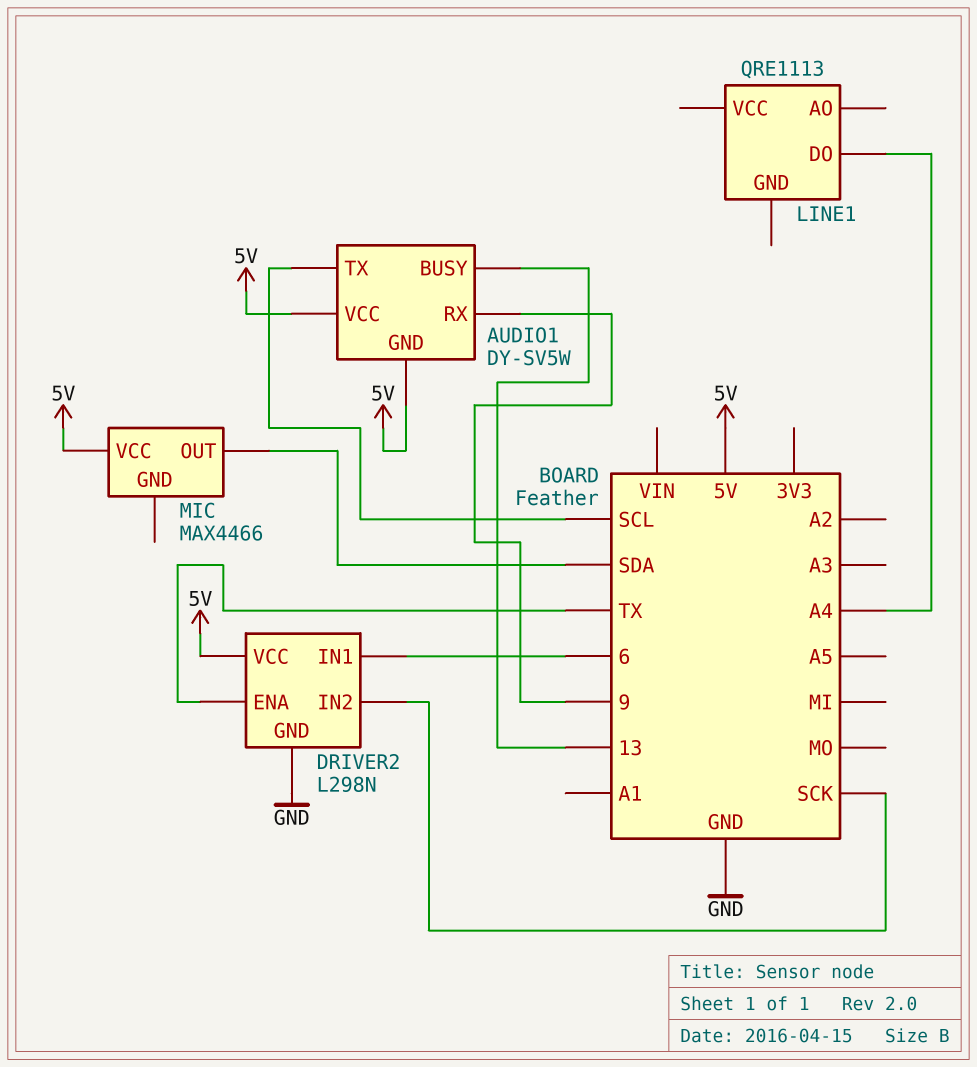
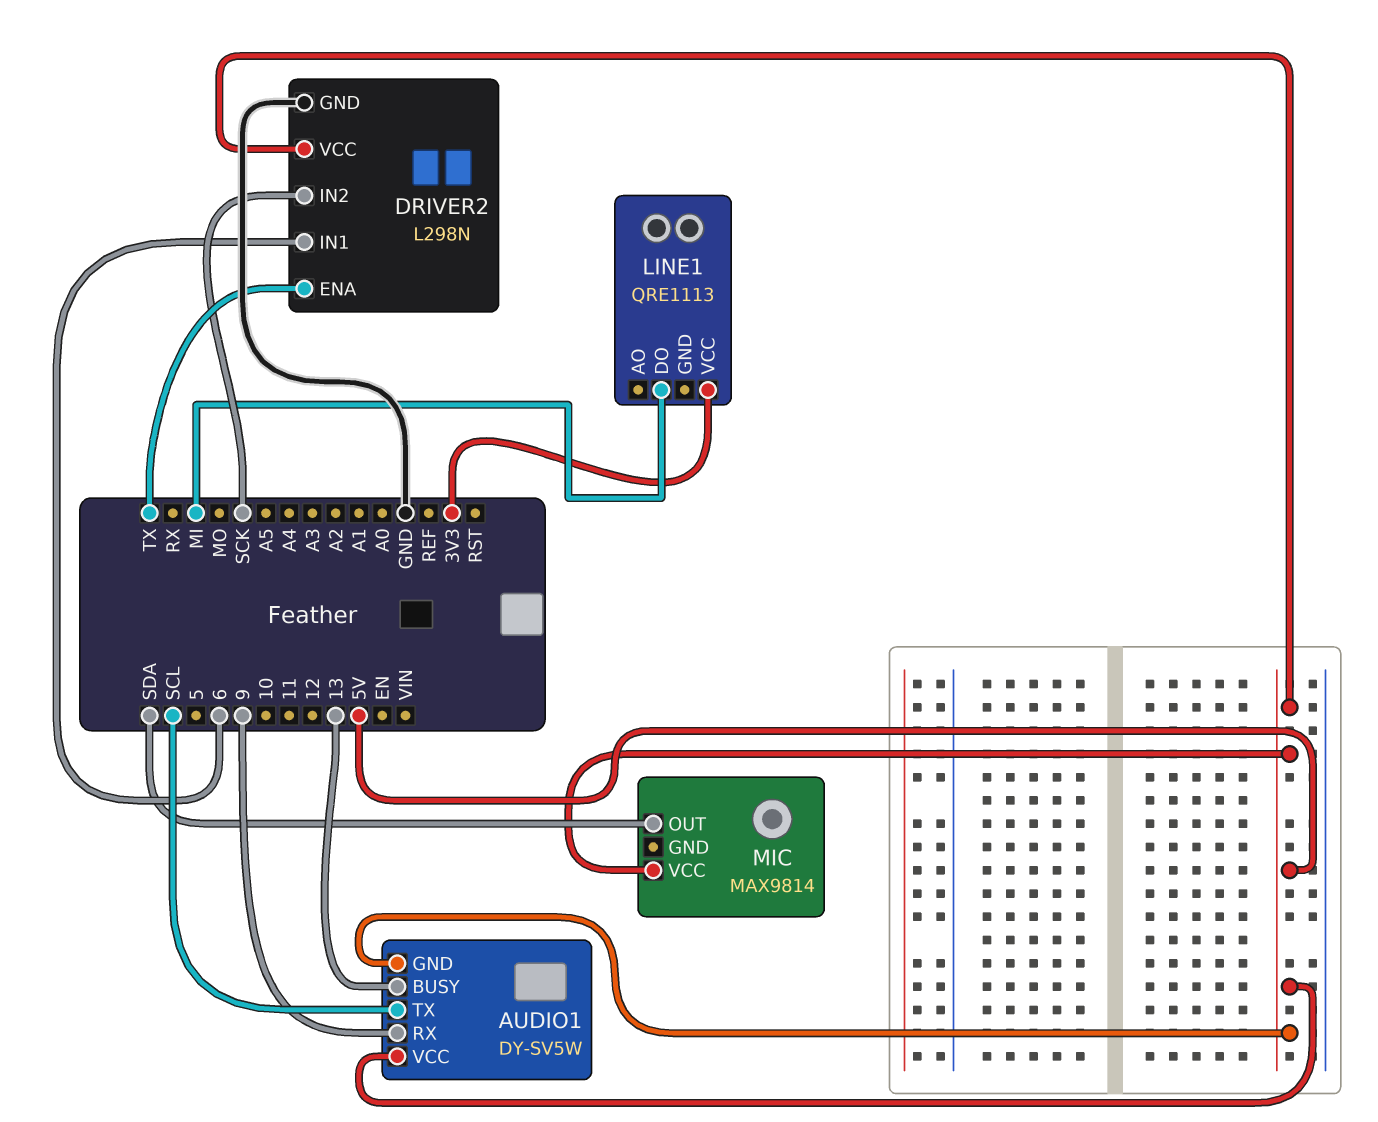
LINE1 pin DO: A4 -> MI
LINE1 pin VCC: none -> 3V3
MIC: MAX4466 -> MAX9814

